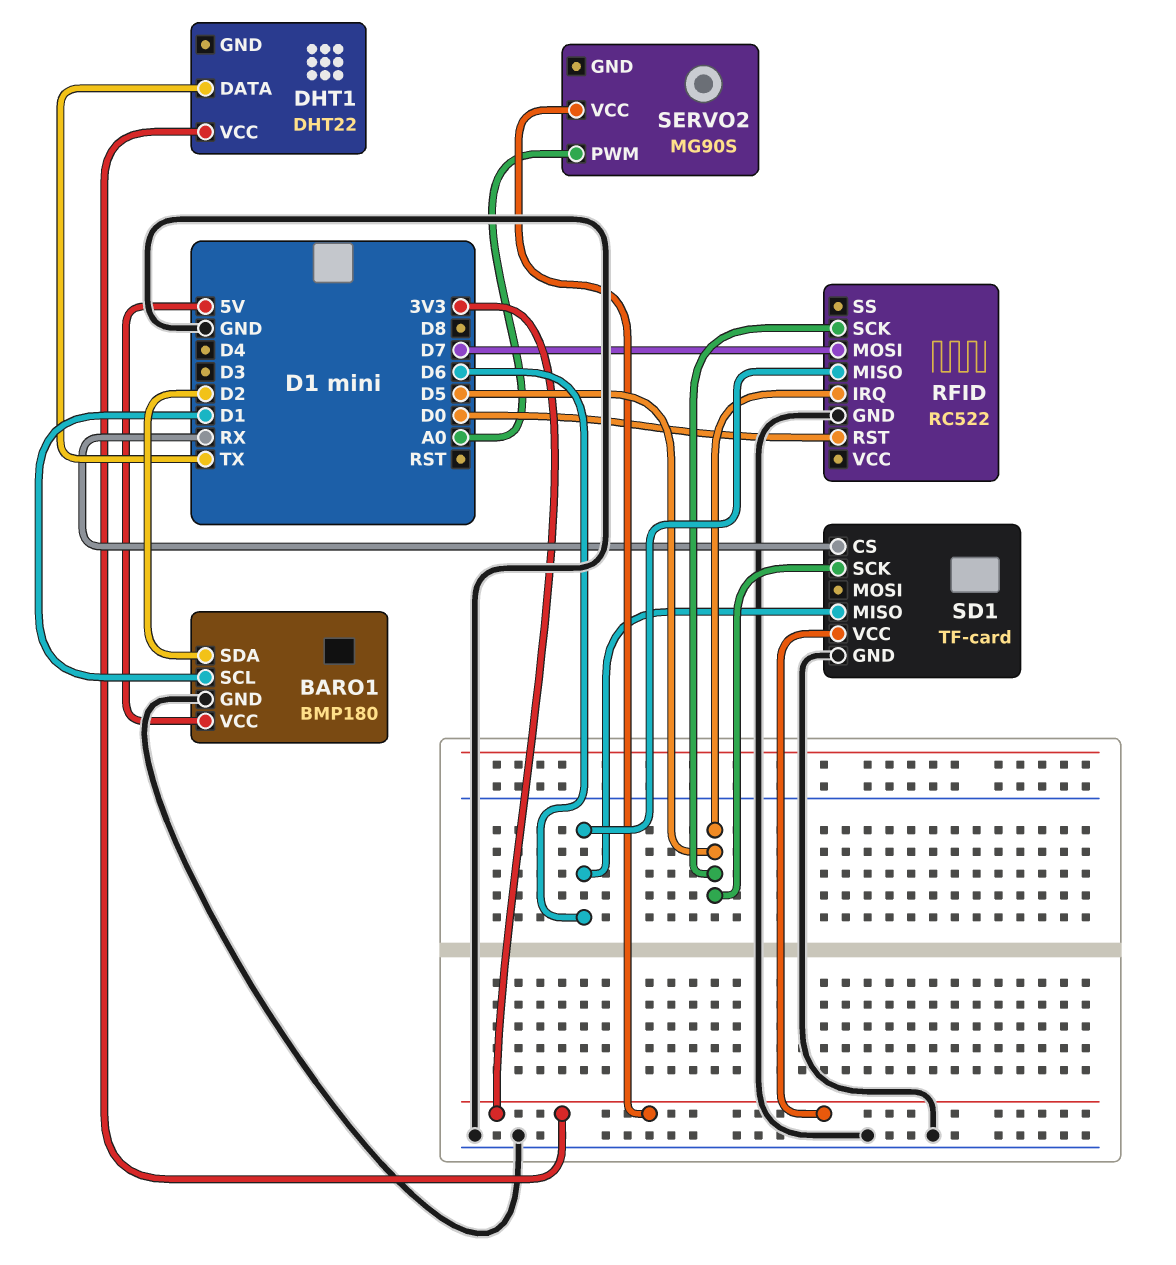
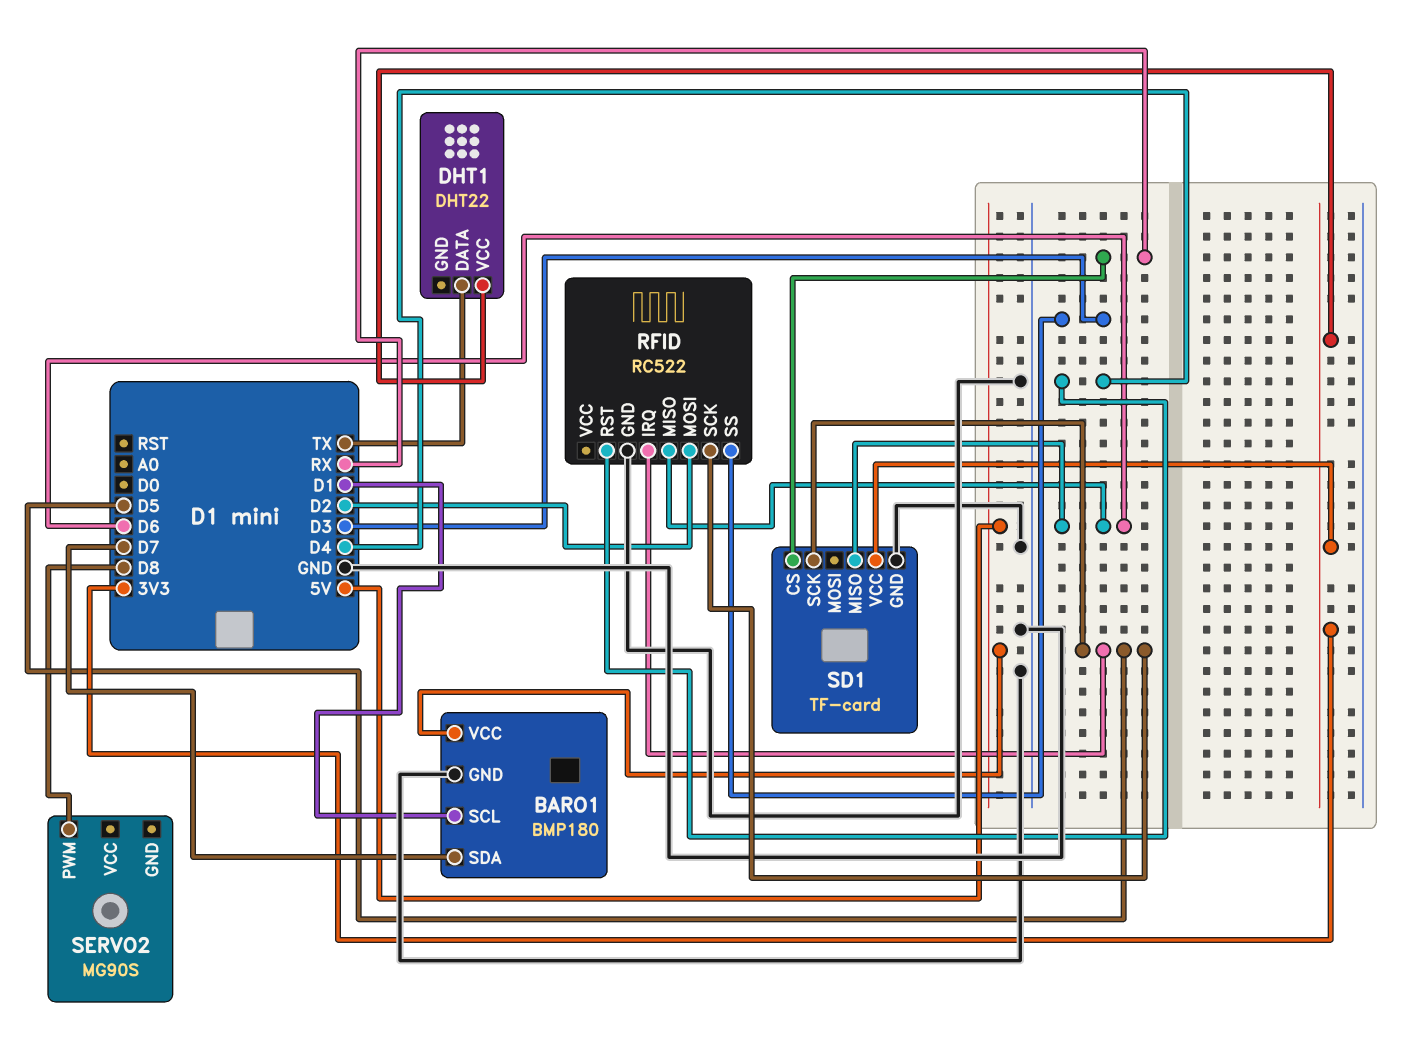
BARO1 pin SDA: D2 -> D7
RFID pin MOSI: D7 -> D2
RFID pin RST: D0 -> D4
RFID pin SS: none -> D3
SERVO2 pin PWM: A0 -> D8
SERVO2 pin VCC: 3V3 -> none

